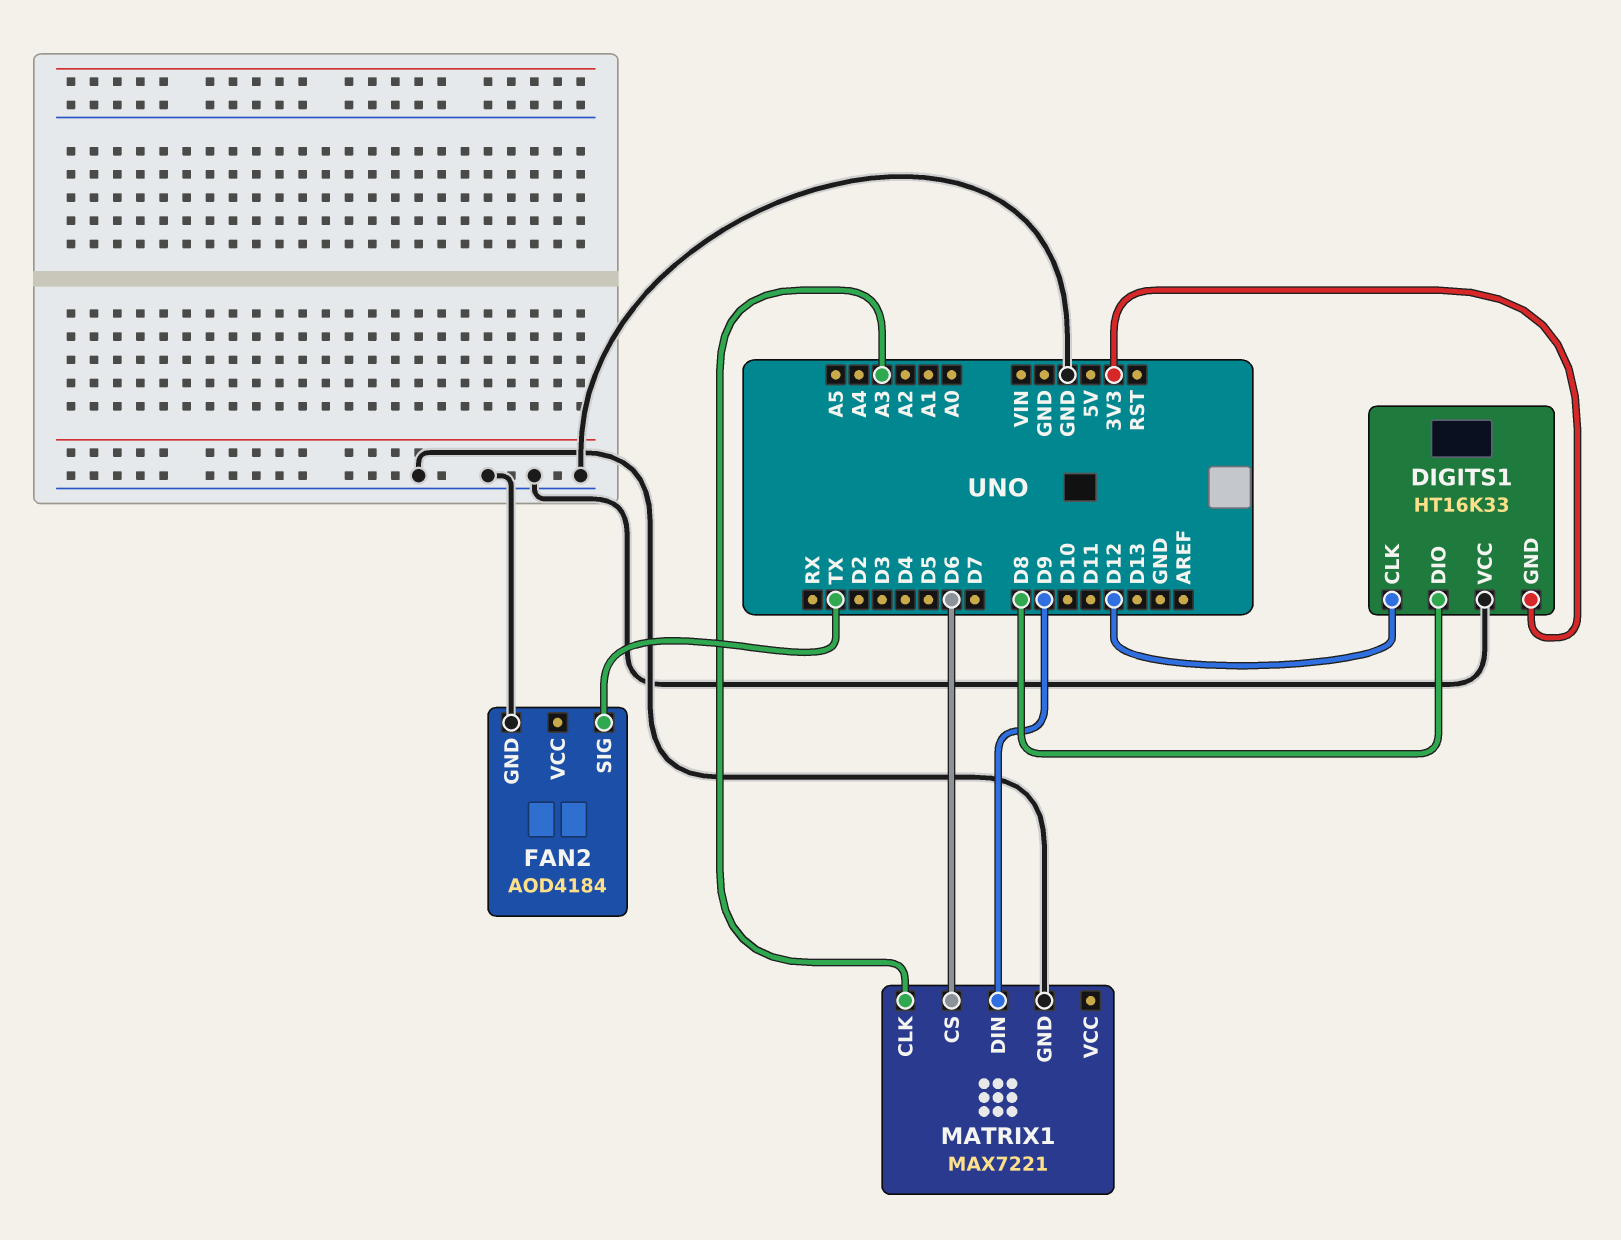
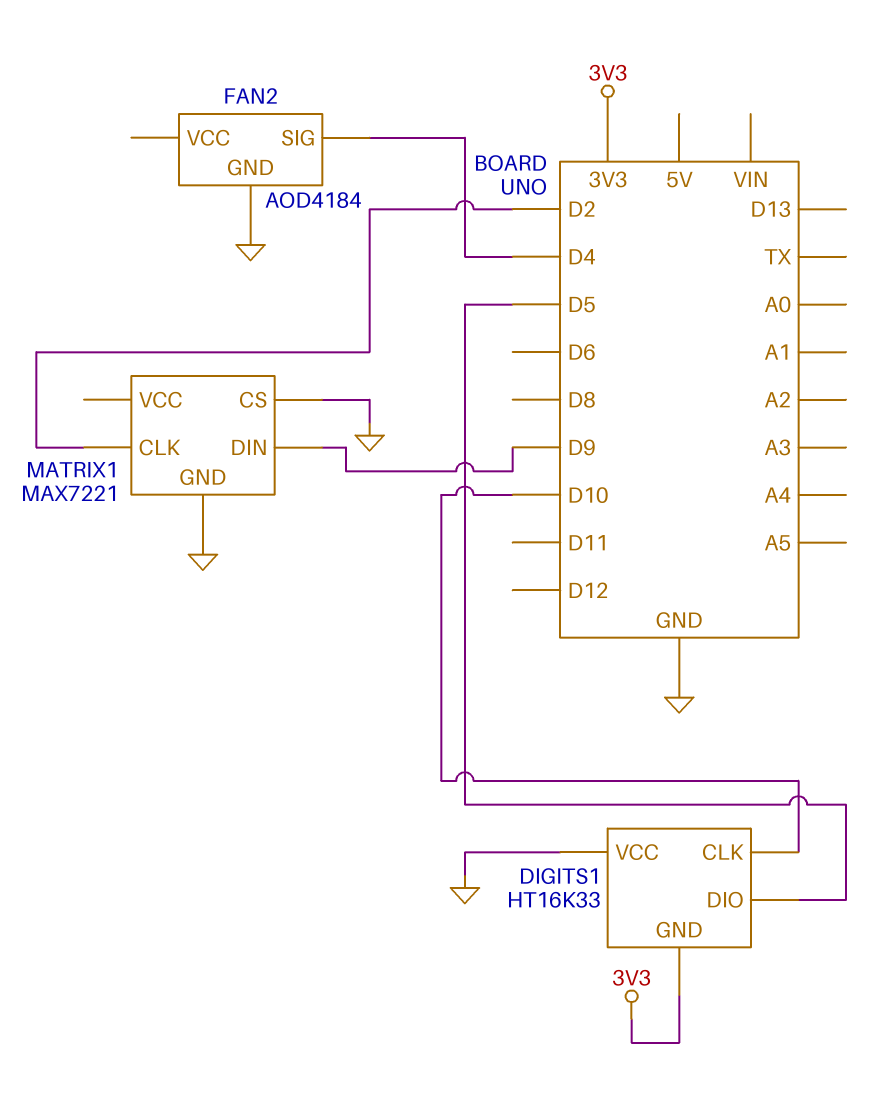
DIGITS1 pin CLK: D12 -> D10
DIGITS1 pin DIO: D8 -> D5
FAN2 pin SIG: TX -> D4
MATRIX1 pin CLK: A3 -> D2
MATRIX1 pin CS: D6 -> GND

